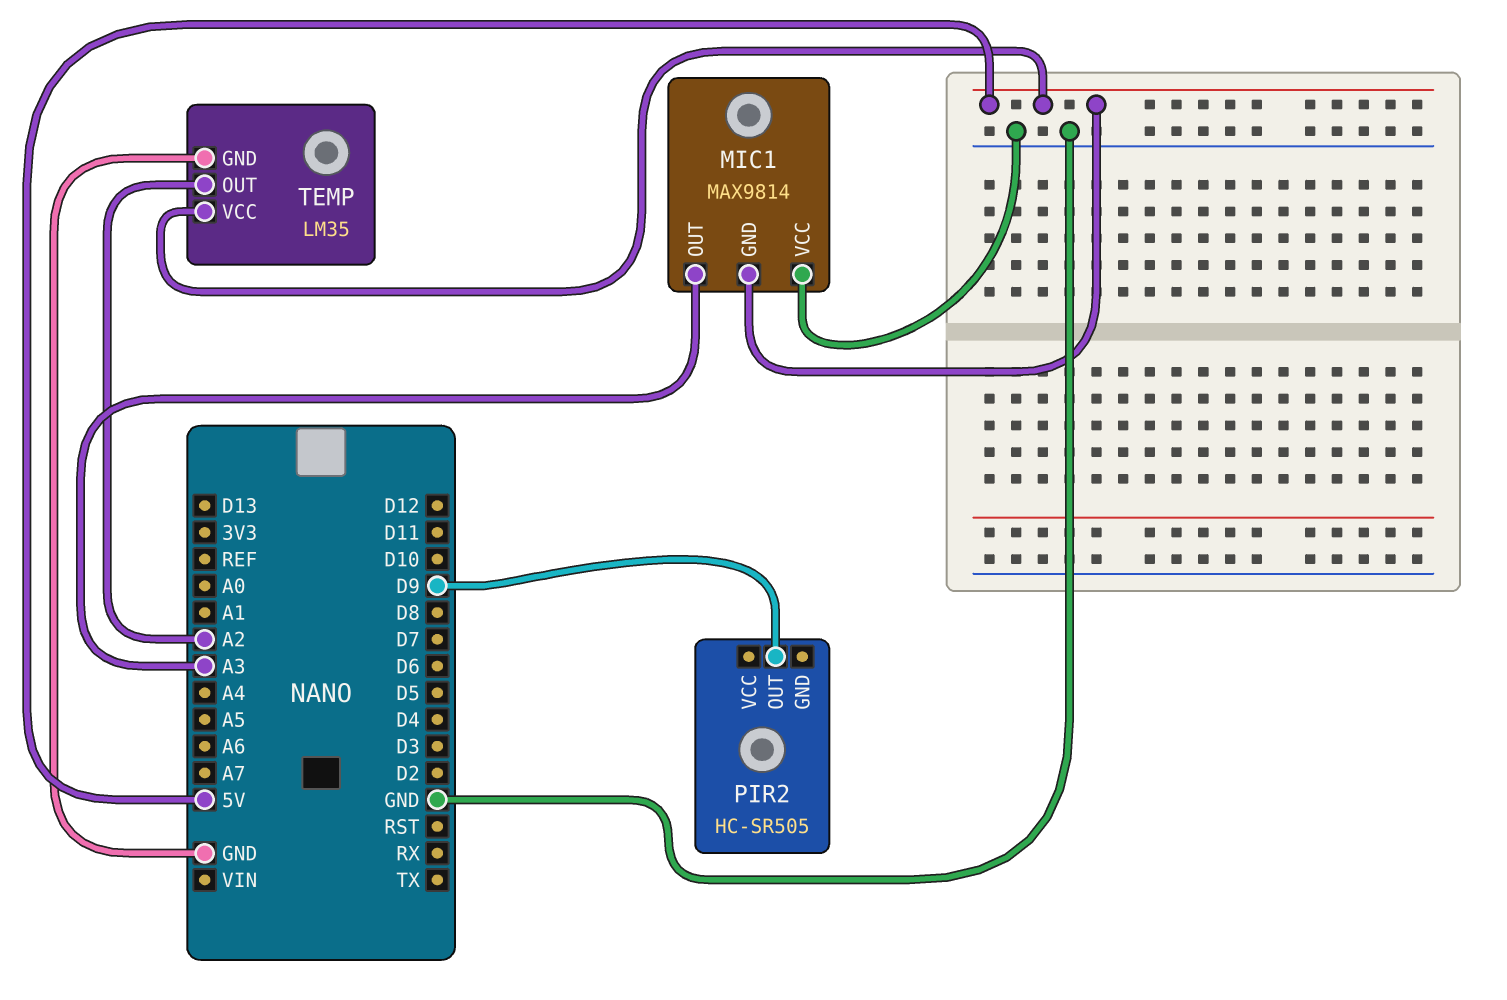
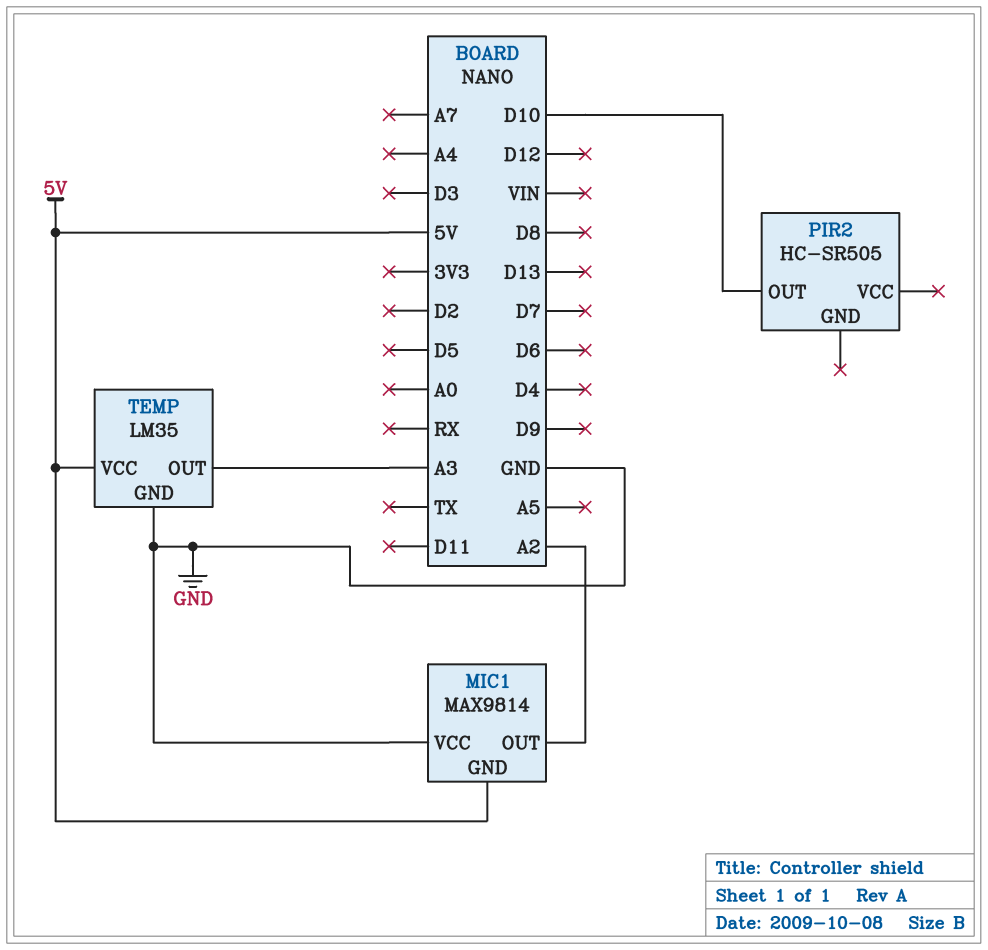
MIC1 pin OUT: A3 -> A2
PIR2 pin OUT: D9 -> D10
TEMP pin OUT: A2 -> A3

